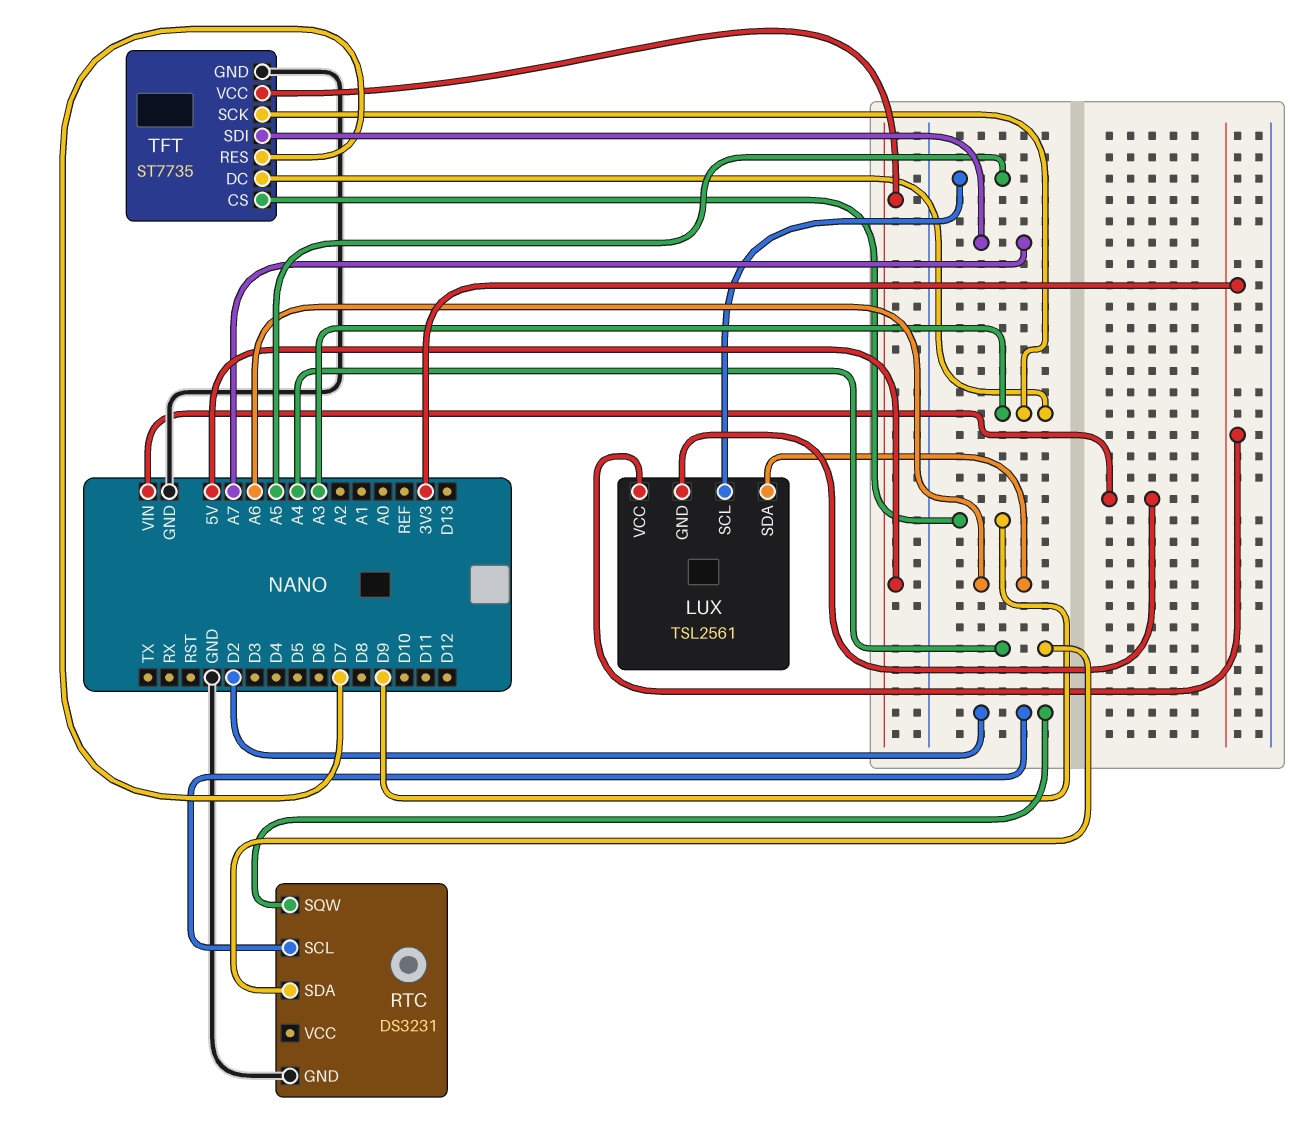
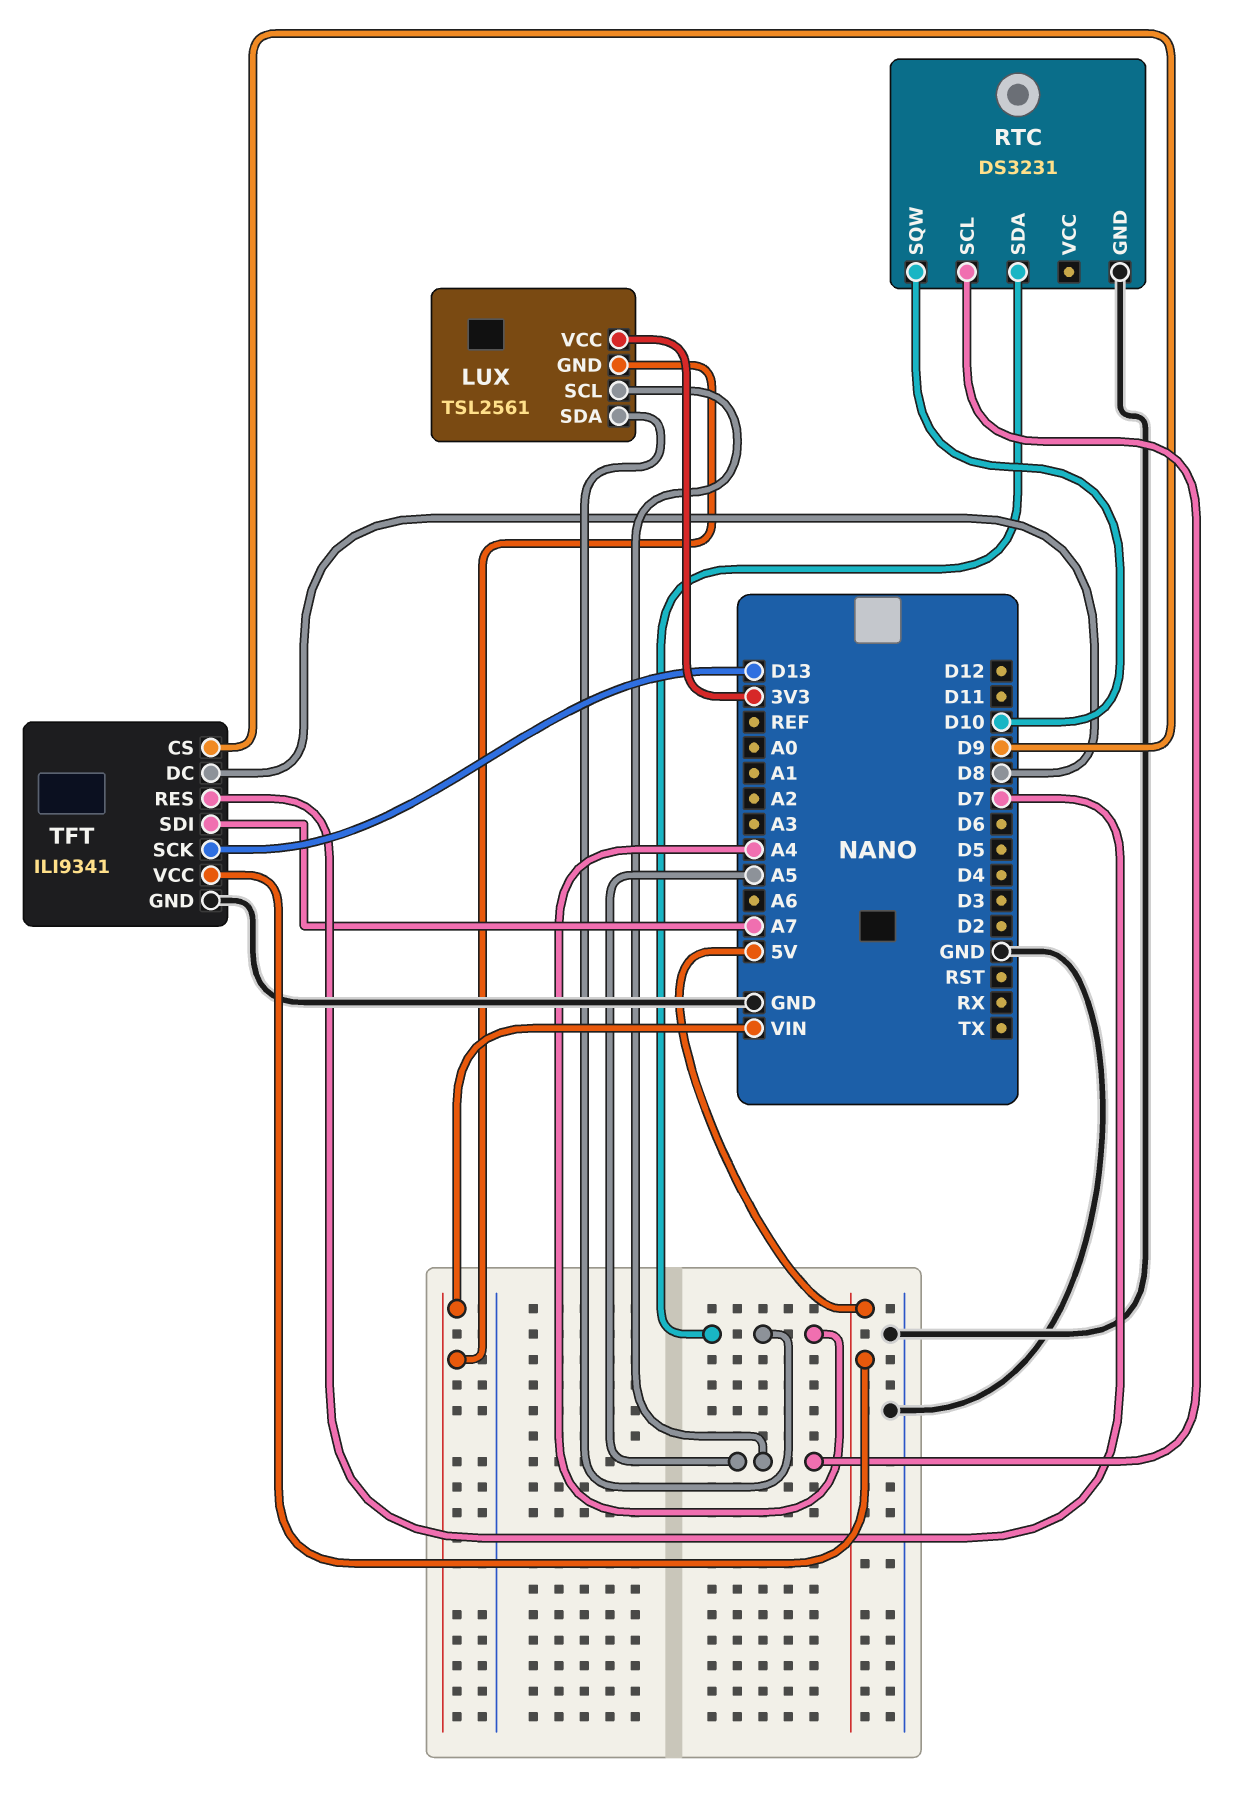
LUX pin SDA: A6 -> A4
RTC pin SCL: D2 -> A5
RTC pin SQW: D2 -> D10
TFT: ST7735 -> ILI9341
TFT pin DC: A3 -> D8
TFT pin SCK: A3 -> D13

